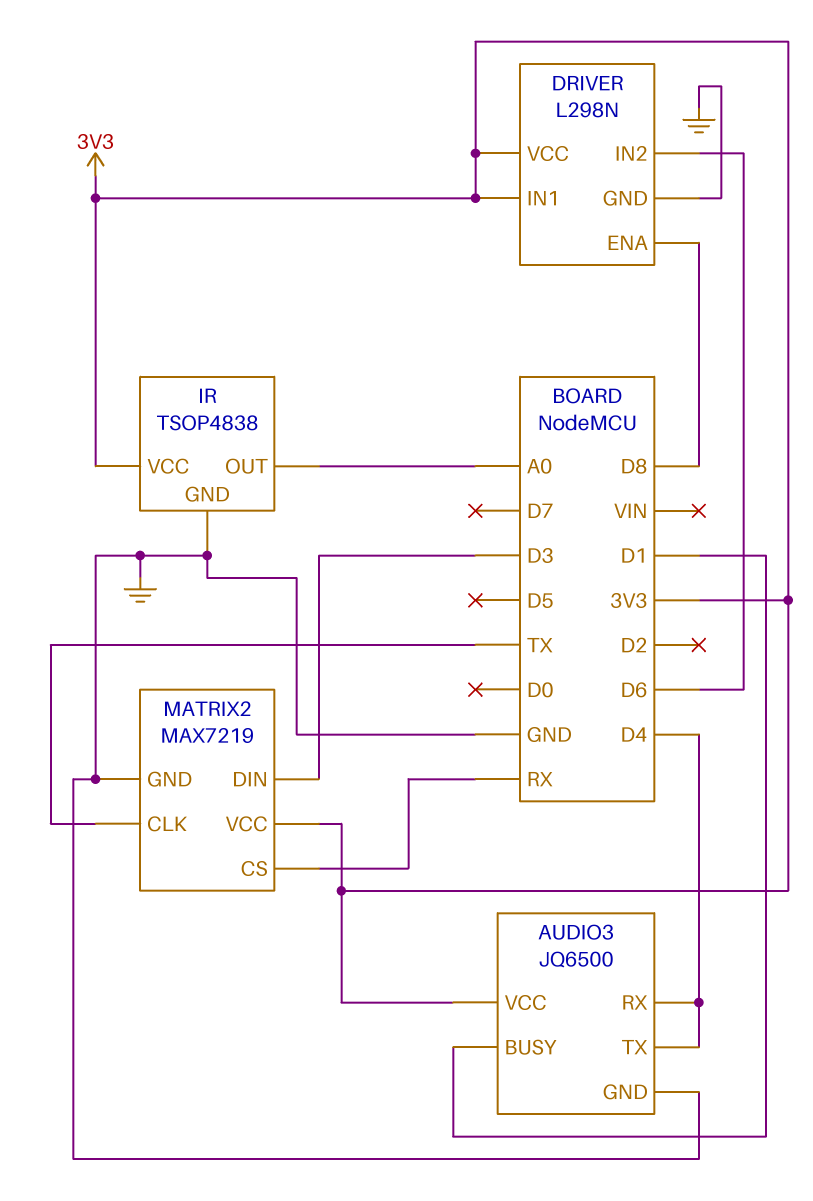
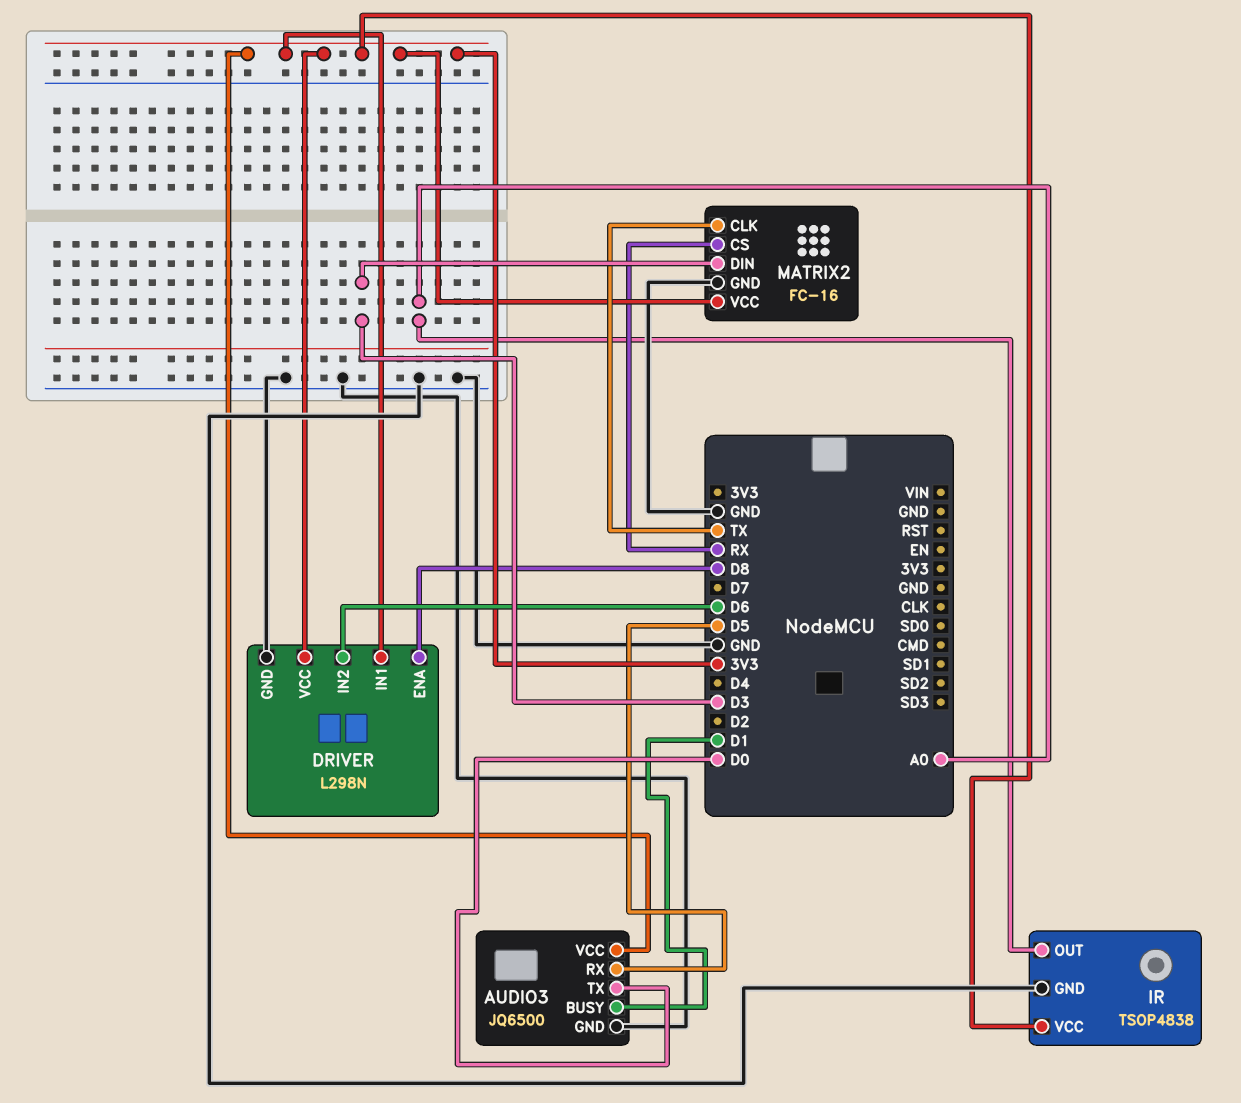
AUDIO3 pin RX: D4 -> D5
AUDIO3 pin TX: D4 -> D0
MATRIX2: MAX7219 -> FC-16

